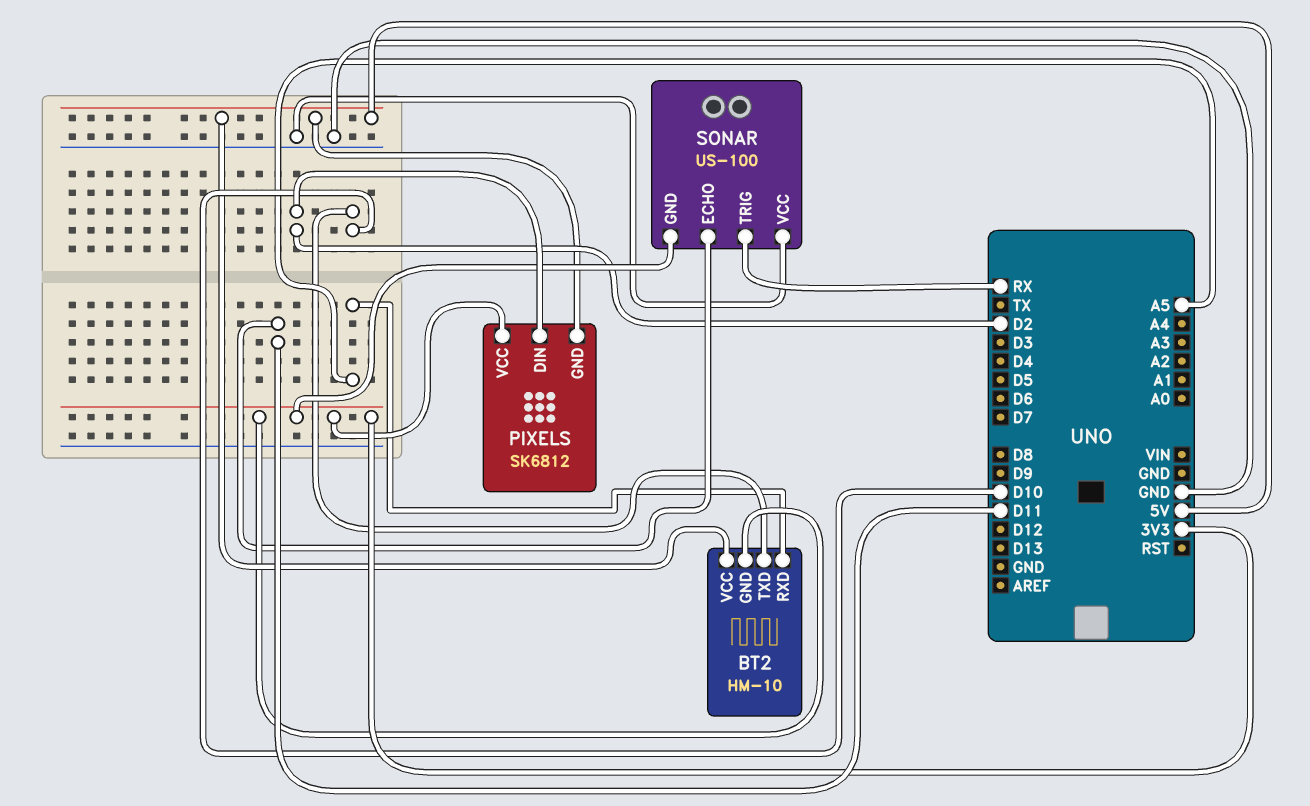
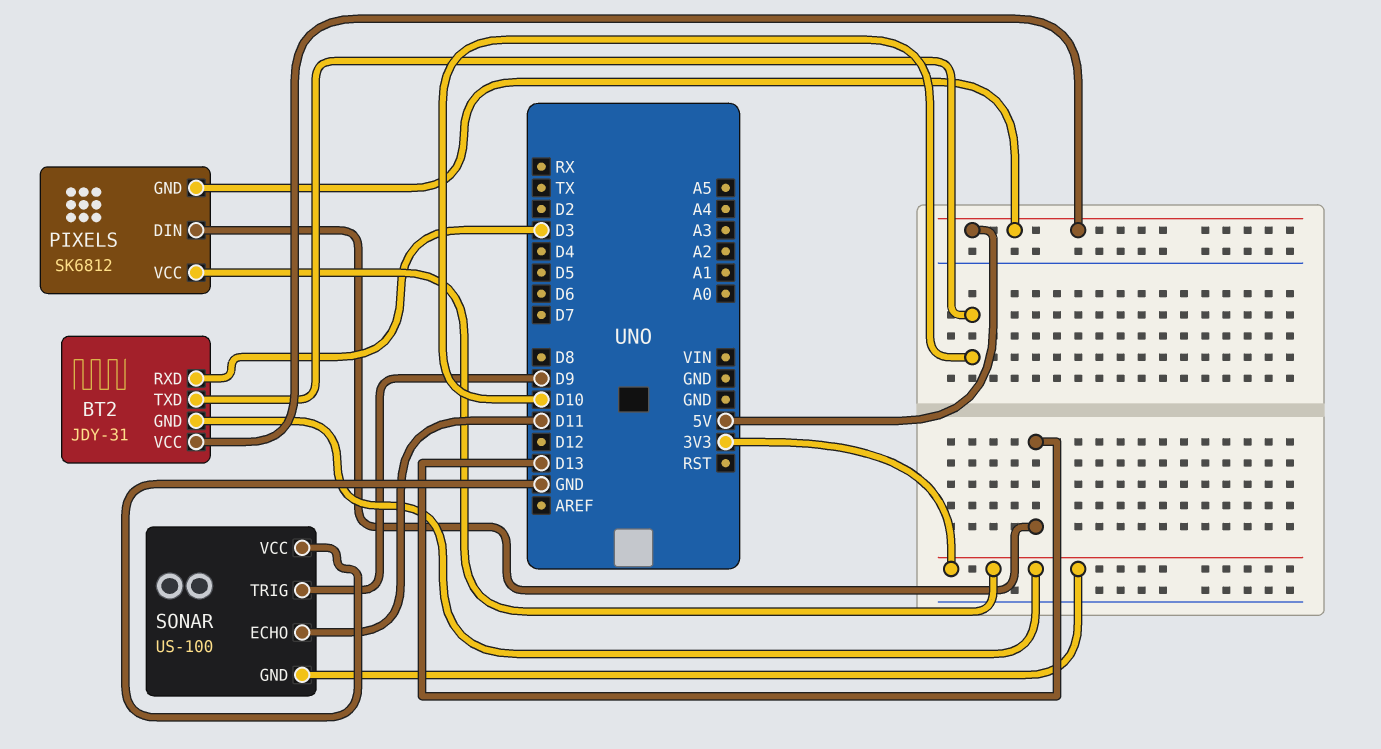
BT2: HM-10 -> JDY-31
BT2 pin RXD: A5 -> D3
PIXELS pin DIN: D2 -> D13
SONAR pin TRIG: RX -> D9

